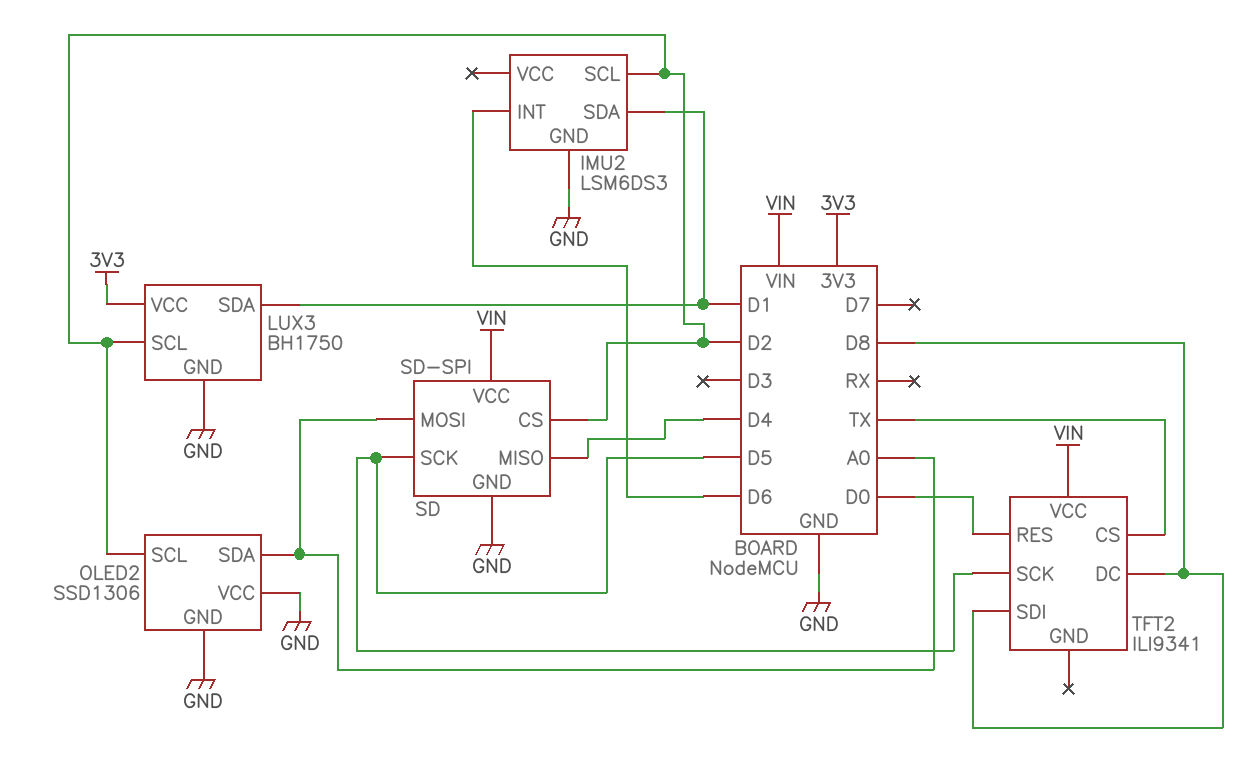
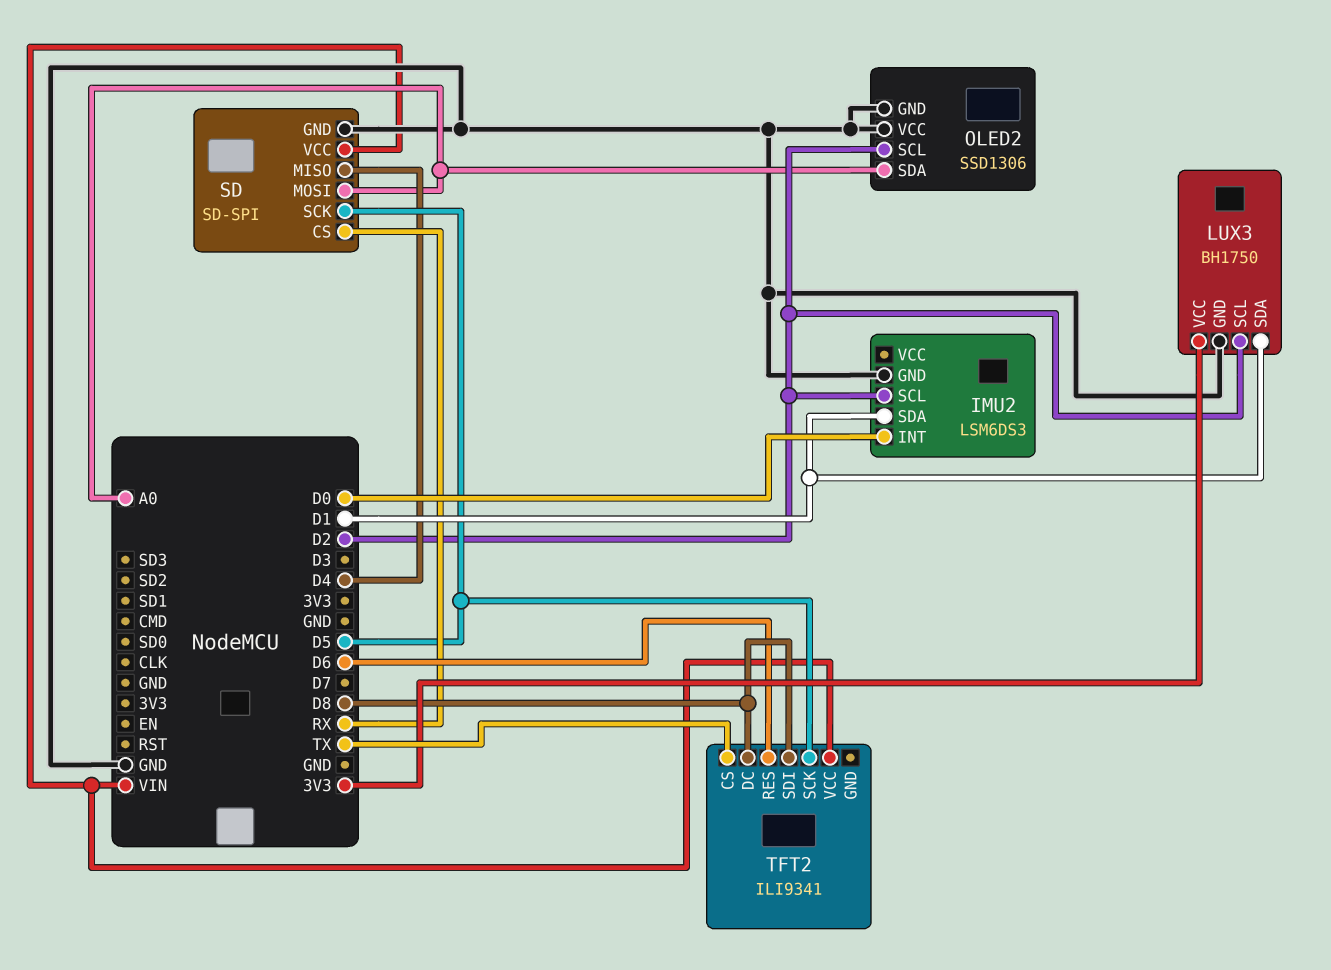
IMU2 pin INT: D6 -> D0
SD pin CS: D2 -> RX
TFT2 pin RES: D0 -> D6

